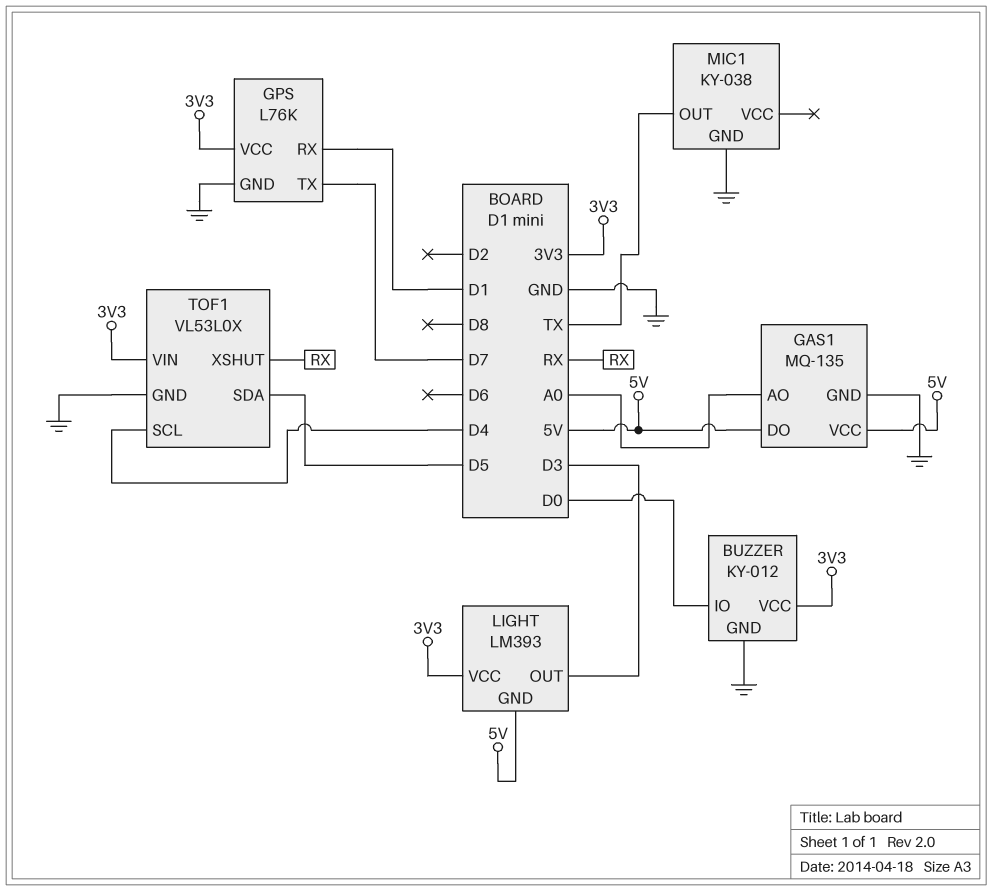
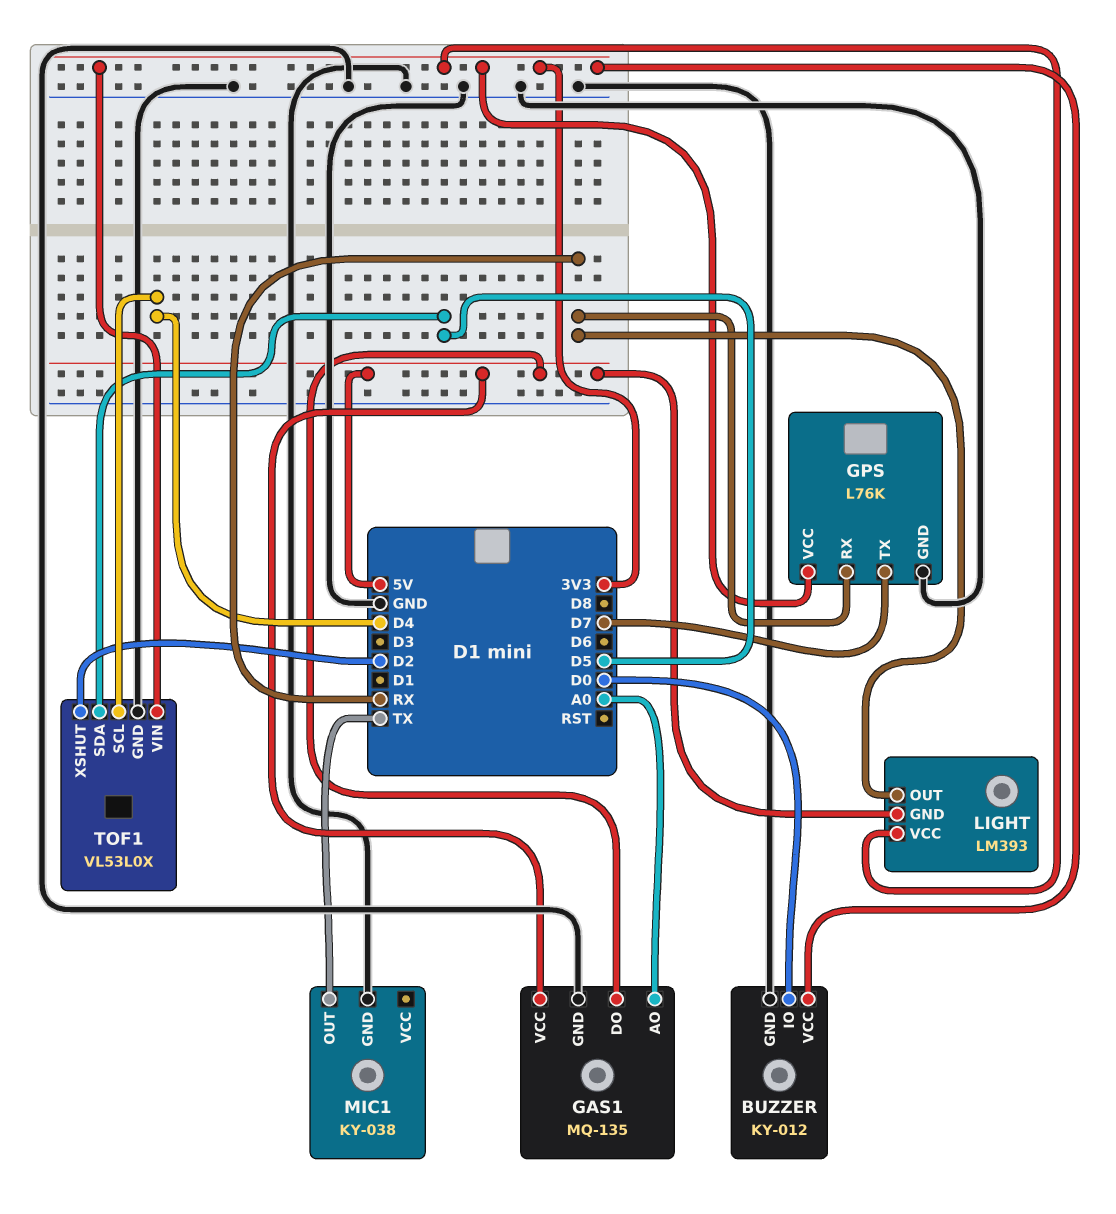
GPS pin RX: D1 -> RX
LIGHT pin OUT: D3 -> RX
TOF1 pin XSHUT: RX -> D2

